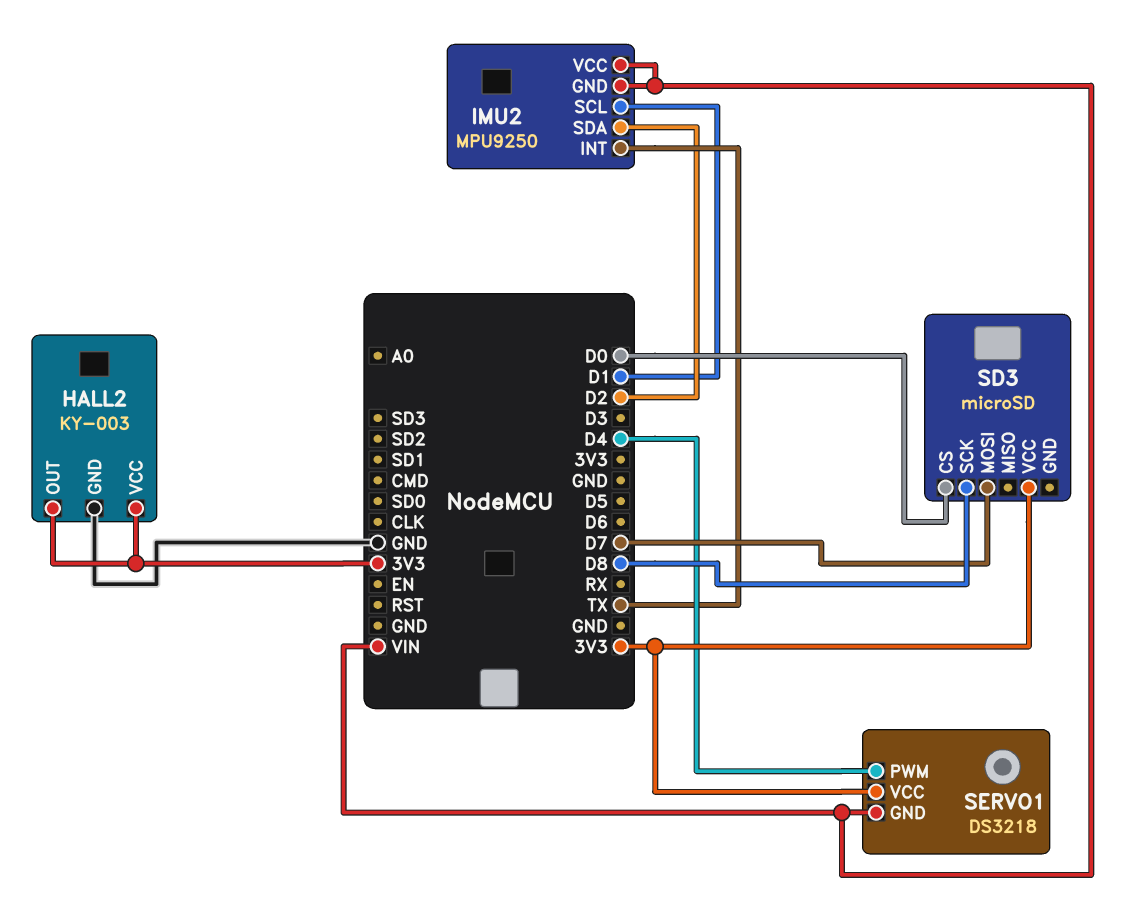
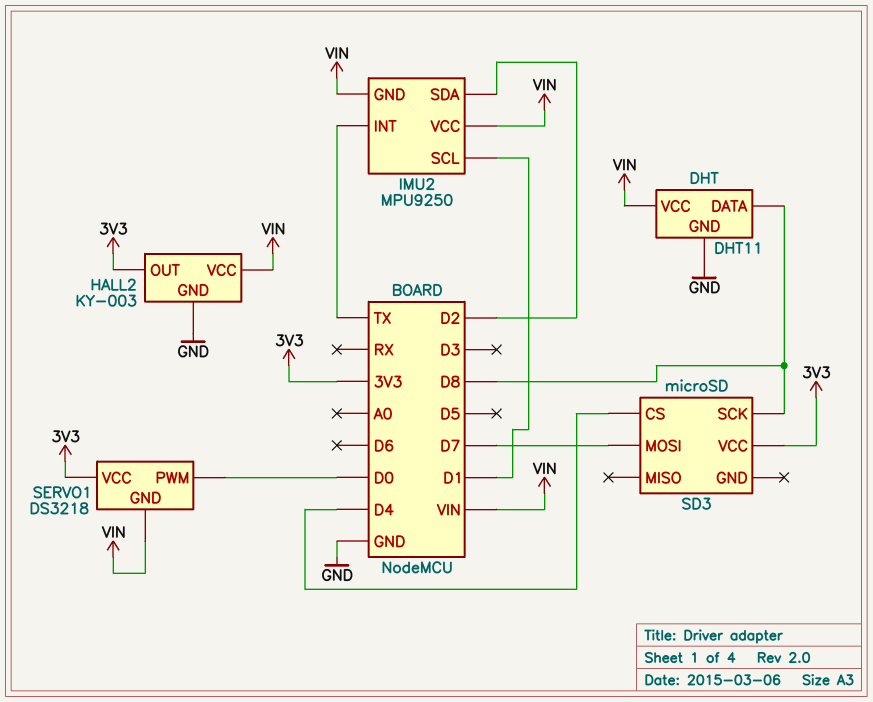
DHT: none -> DHT11
DHT pin DATA: none -> D8
DHT pin GND: none -> GND
DHT pin VCC: none -> VIN
HALL2 pin VCC: 3V3 -> VIN
SD3 pin CS: D0 -> D4
SERVO1 pin PWM: D4 -> D0

